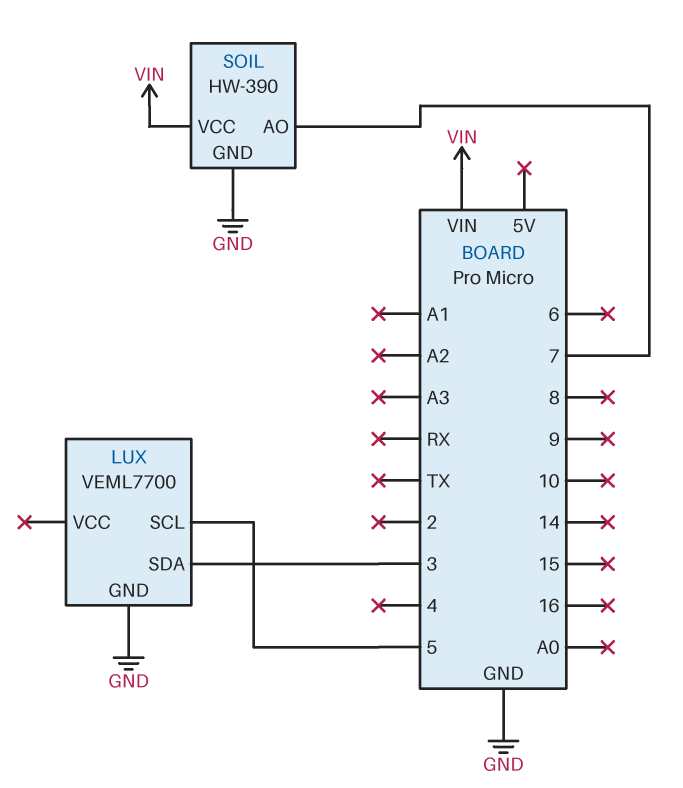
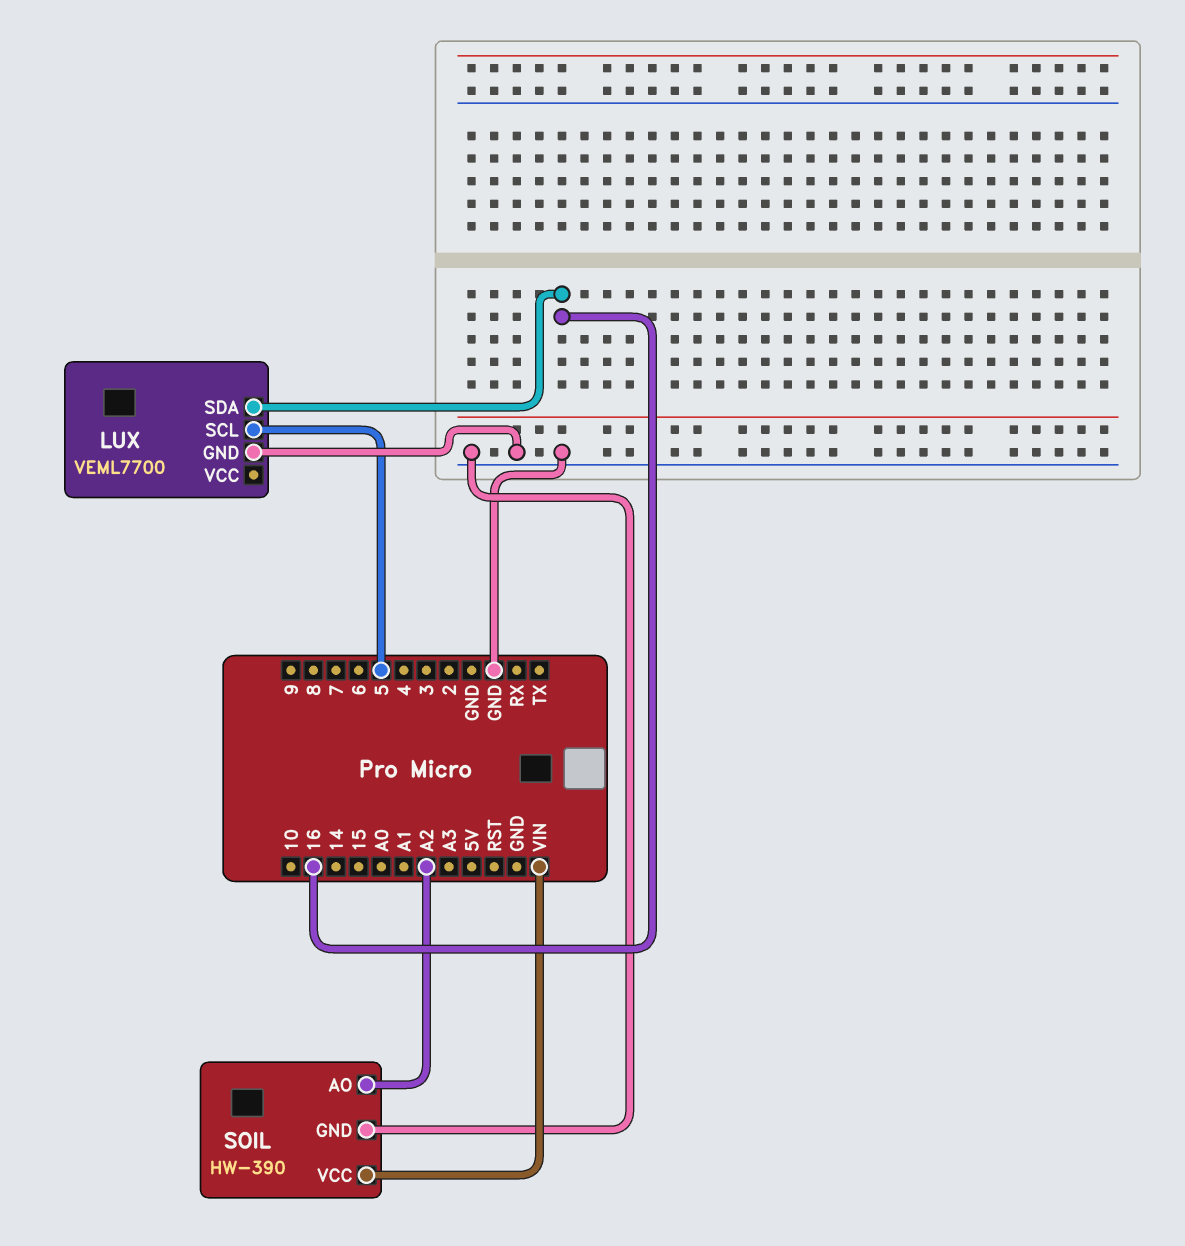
LUX pin SDA: 3 -> 16
SOIL pin AO: 7 -> A2

